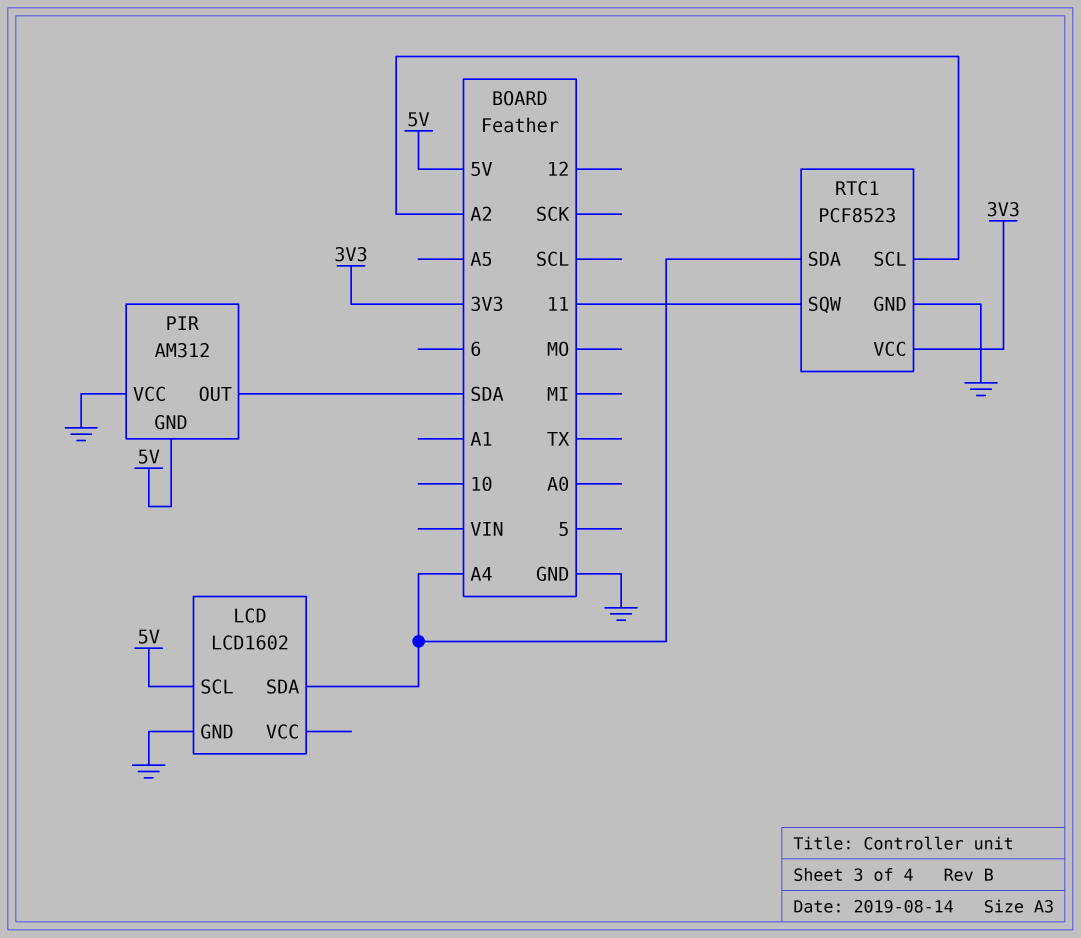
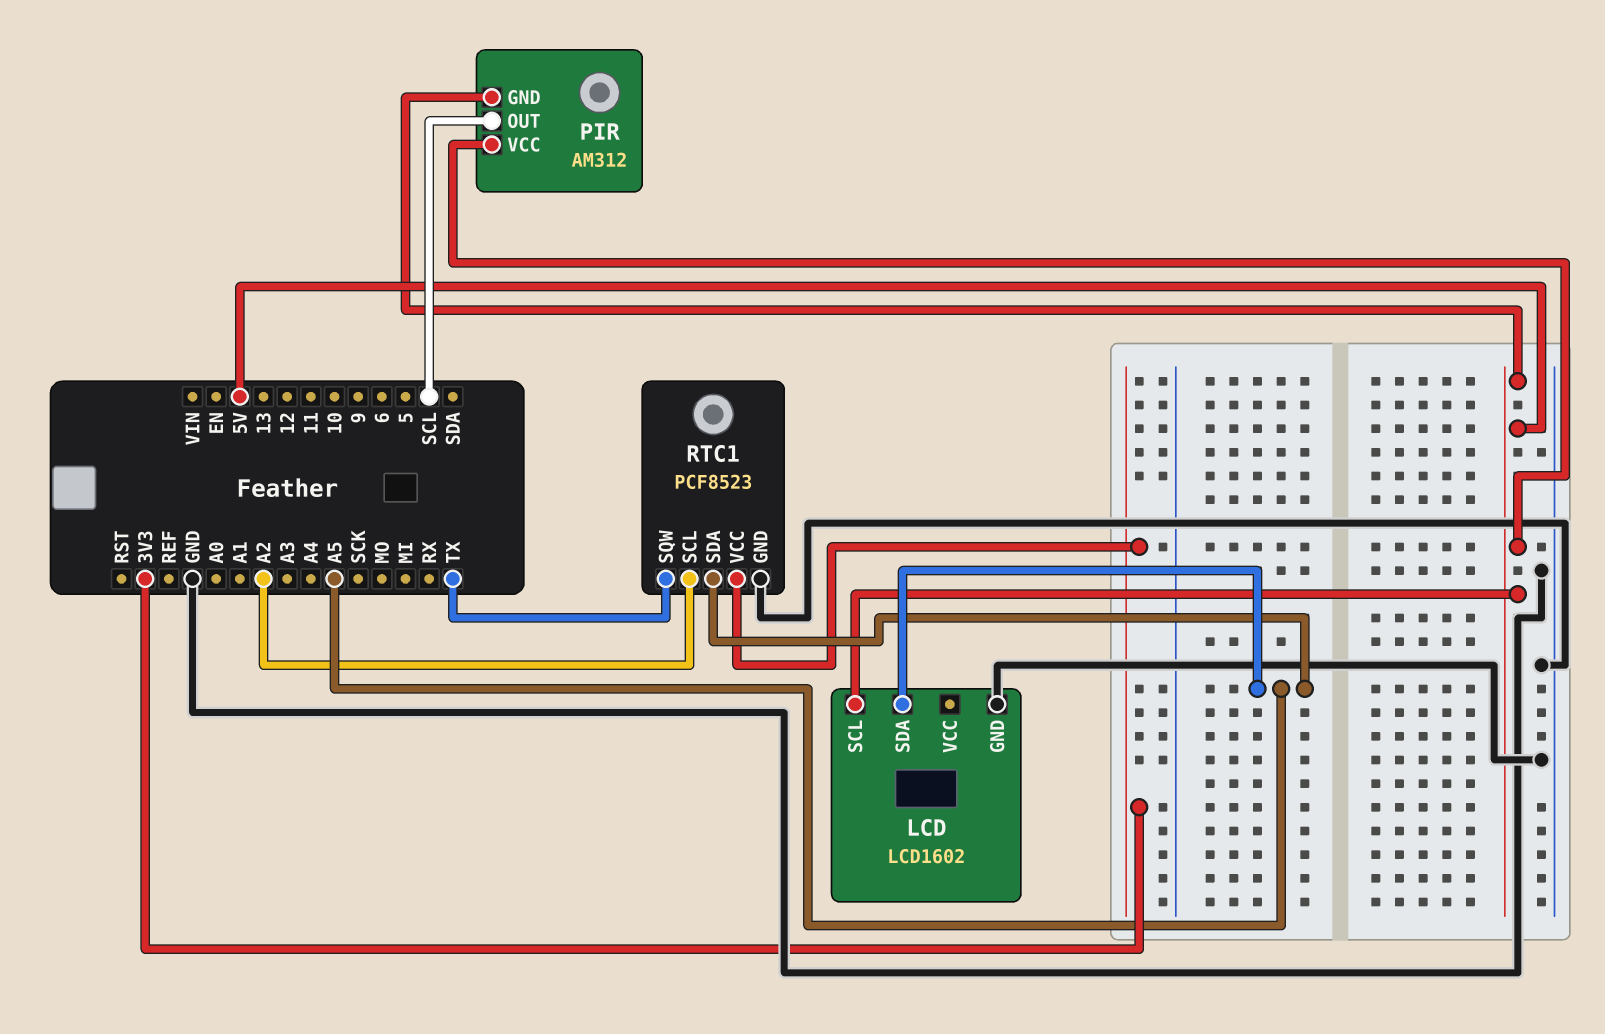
LCD pin SDA: A4 -> A5
PIR pin OUT: SDA -> SCL
PIR pin VCC: GND -> 5V
RTC1 pin SDA: A4 -> A5
RTC1 pin SQW: 11 -> TX

